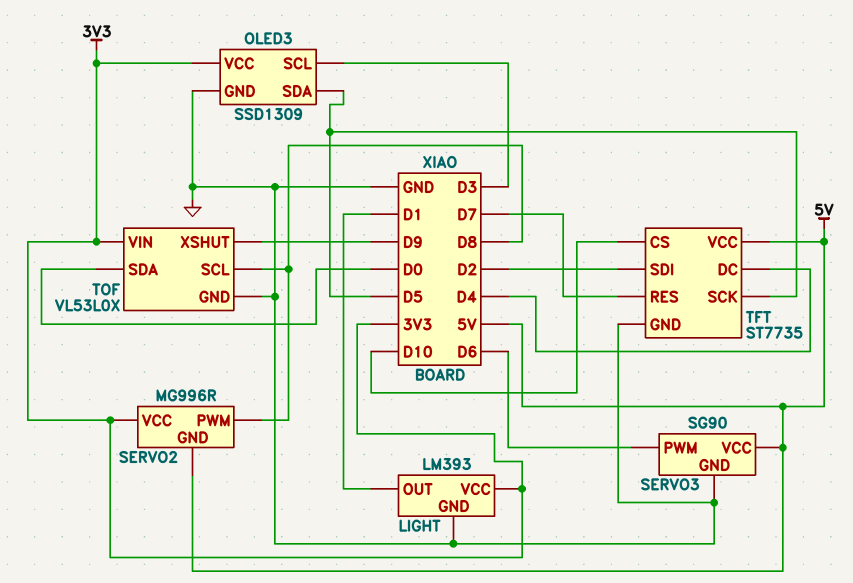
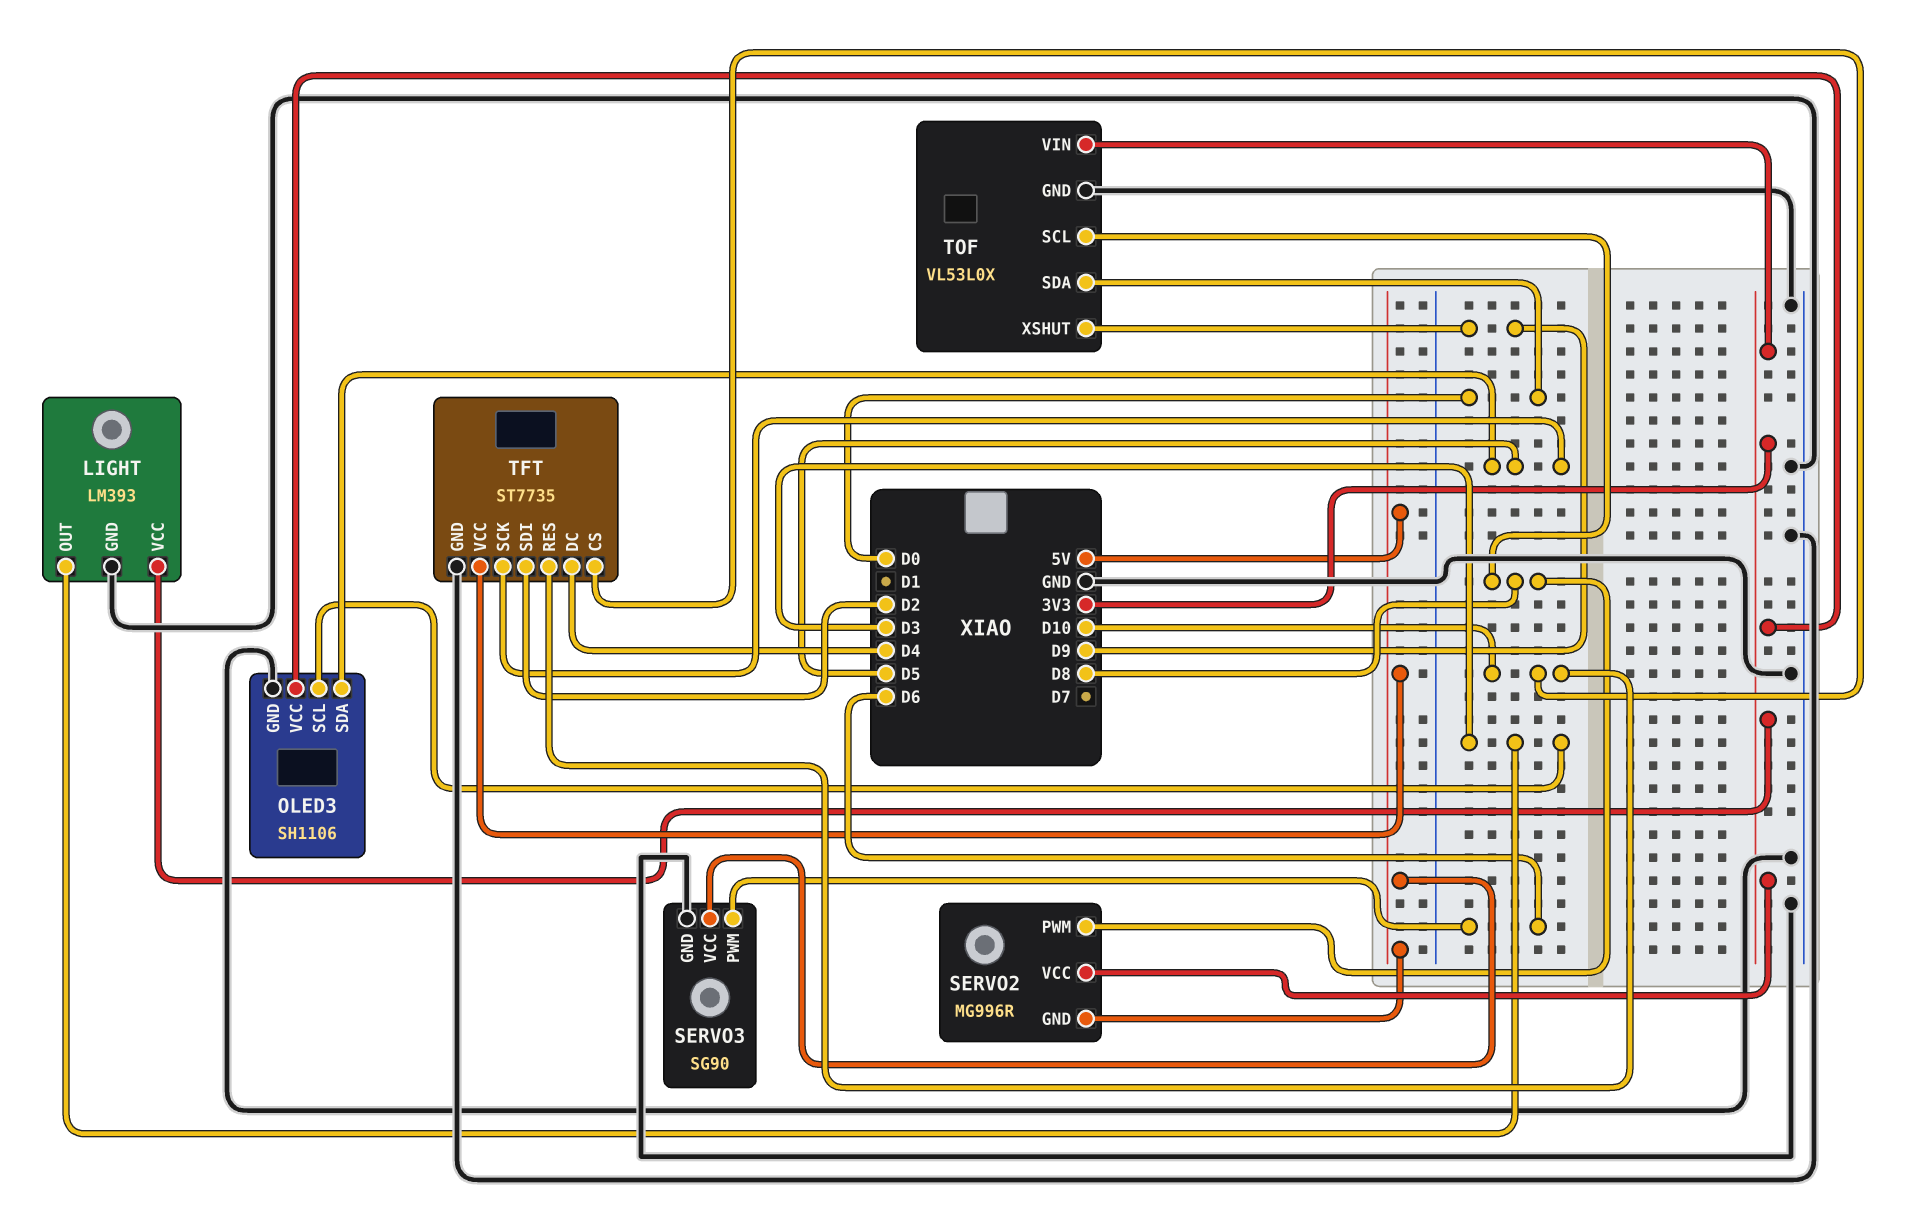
LIGHT pin OUT: D1 -> D3
OLED3: SSD1309 -> SH1106
TFT pin RES: D7 -> D10

